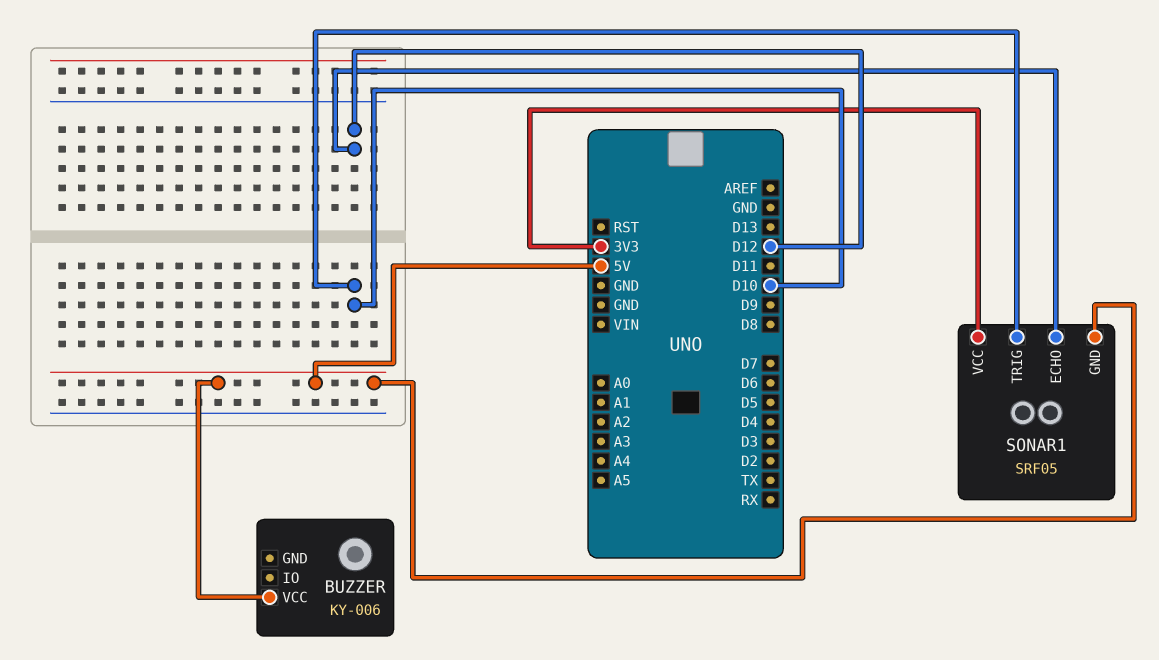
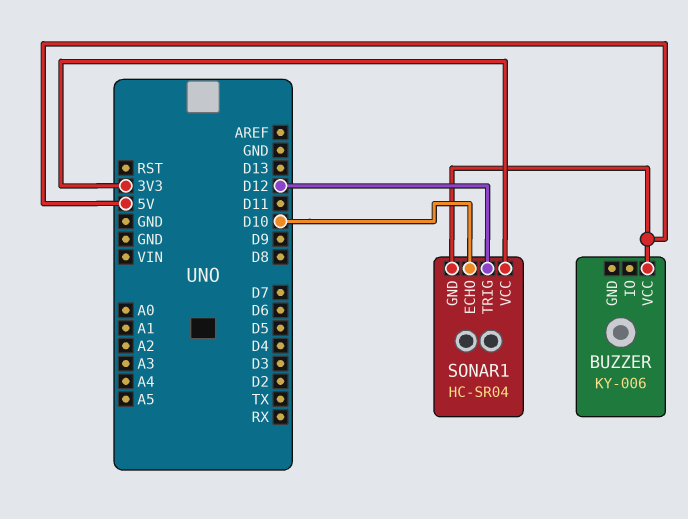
SONAR1: SRF05 -> HC-SR04
SONAR1 pin ECHO: D12 -> D10
SONAR1 pin TRIG: D10 -> D12

